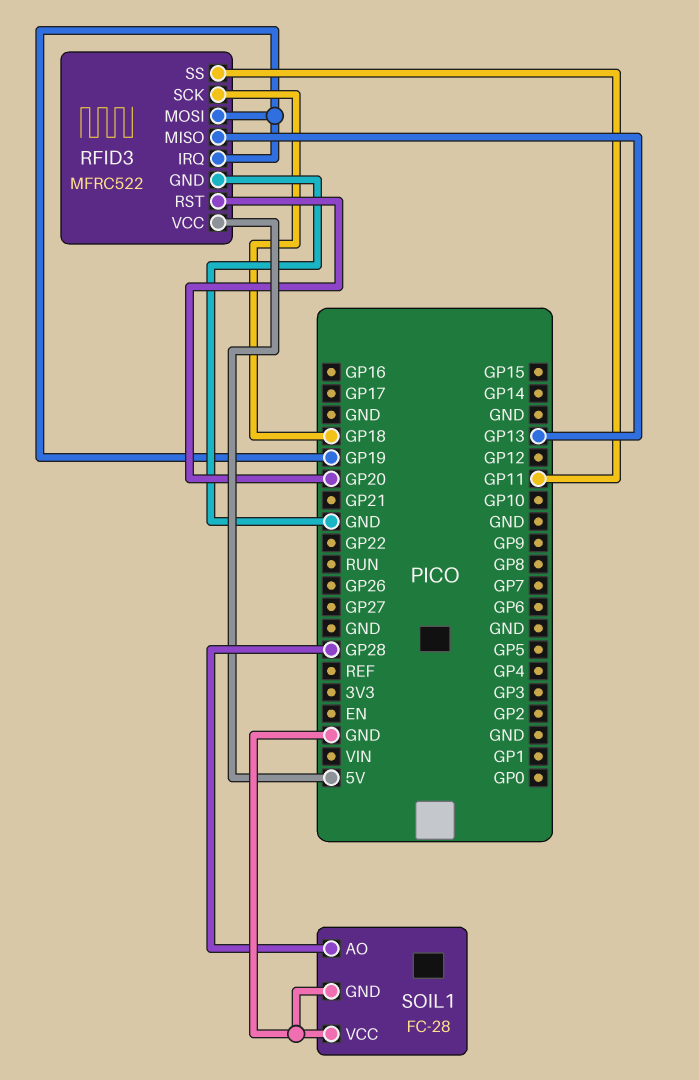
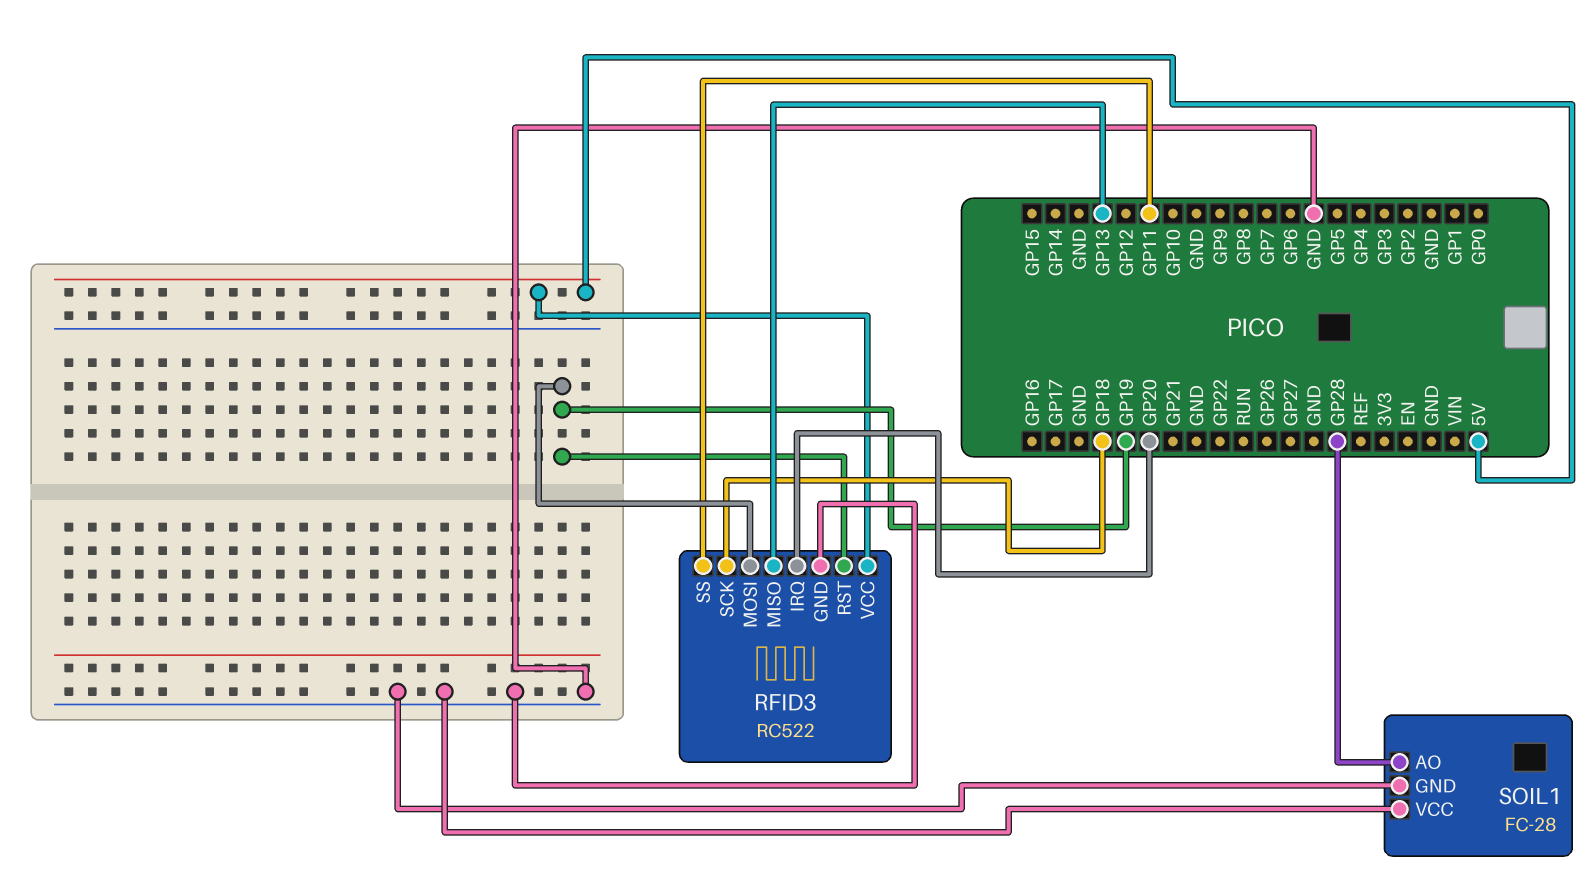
RFID3: MFRC522 -> RC522
RFID3 pin IRQ: GP19 -> GP20
RFID3 pin RST: GP20 -> GP19

